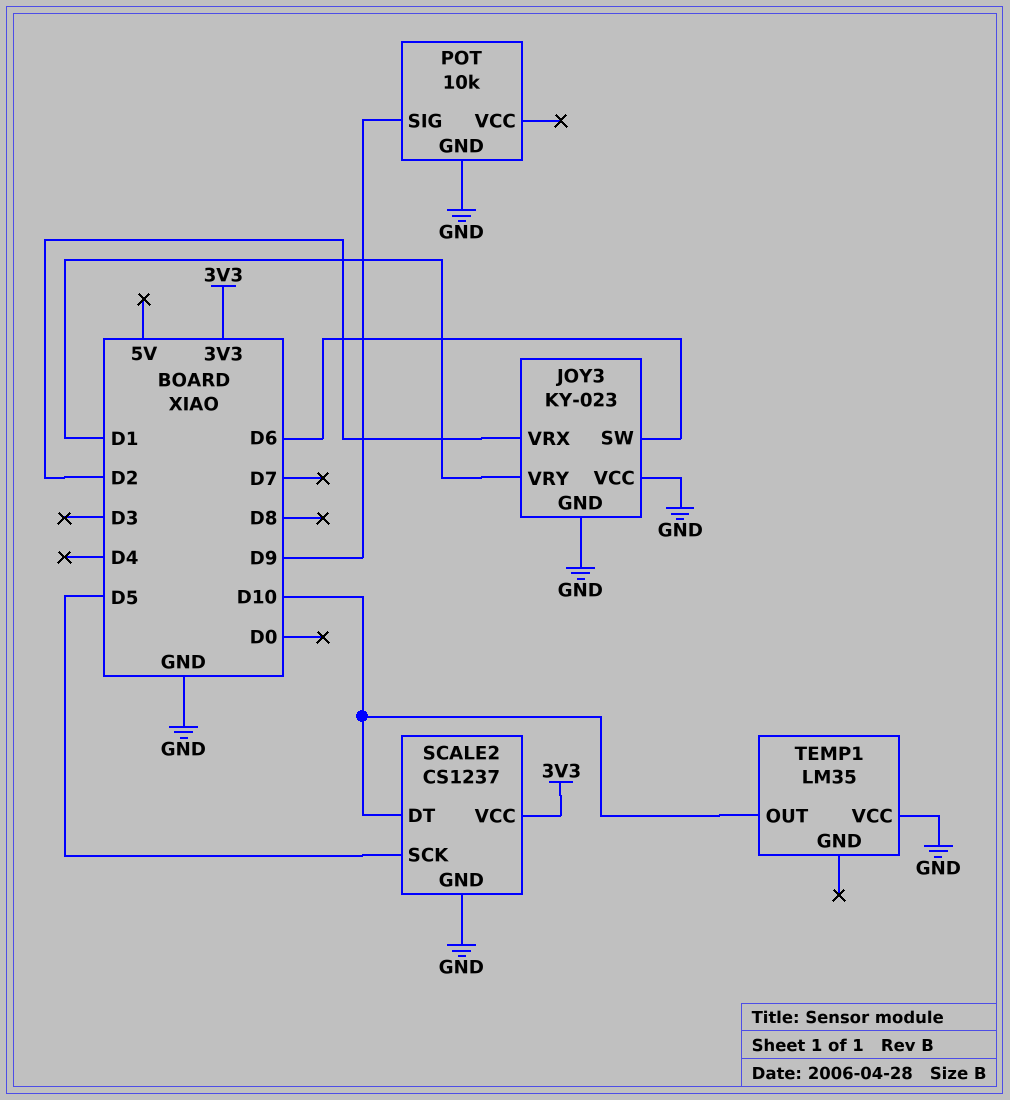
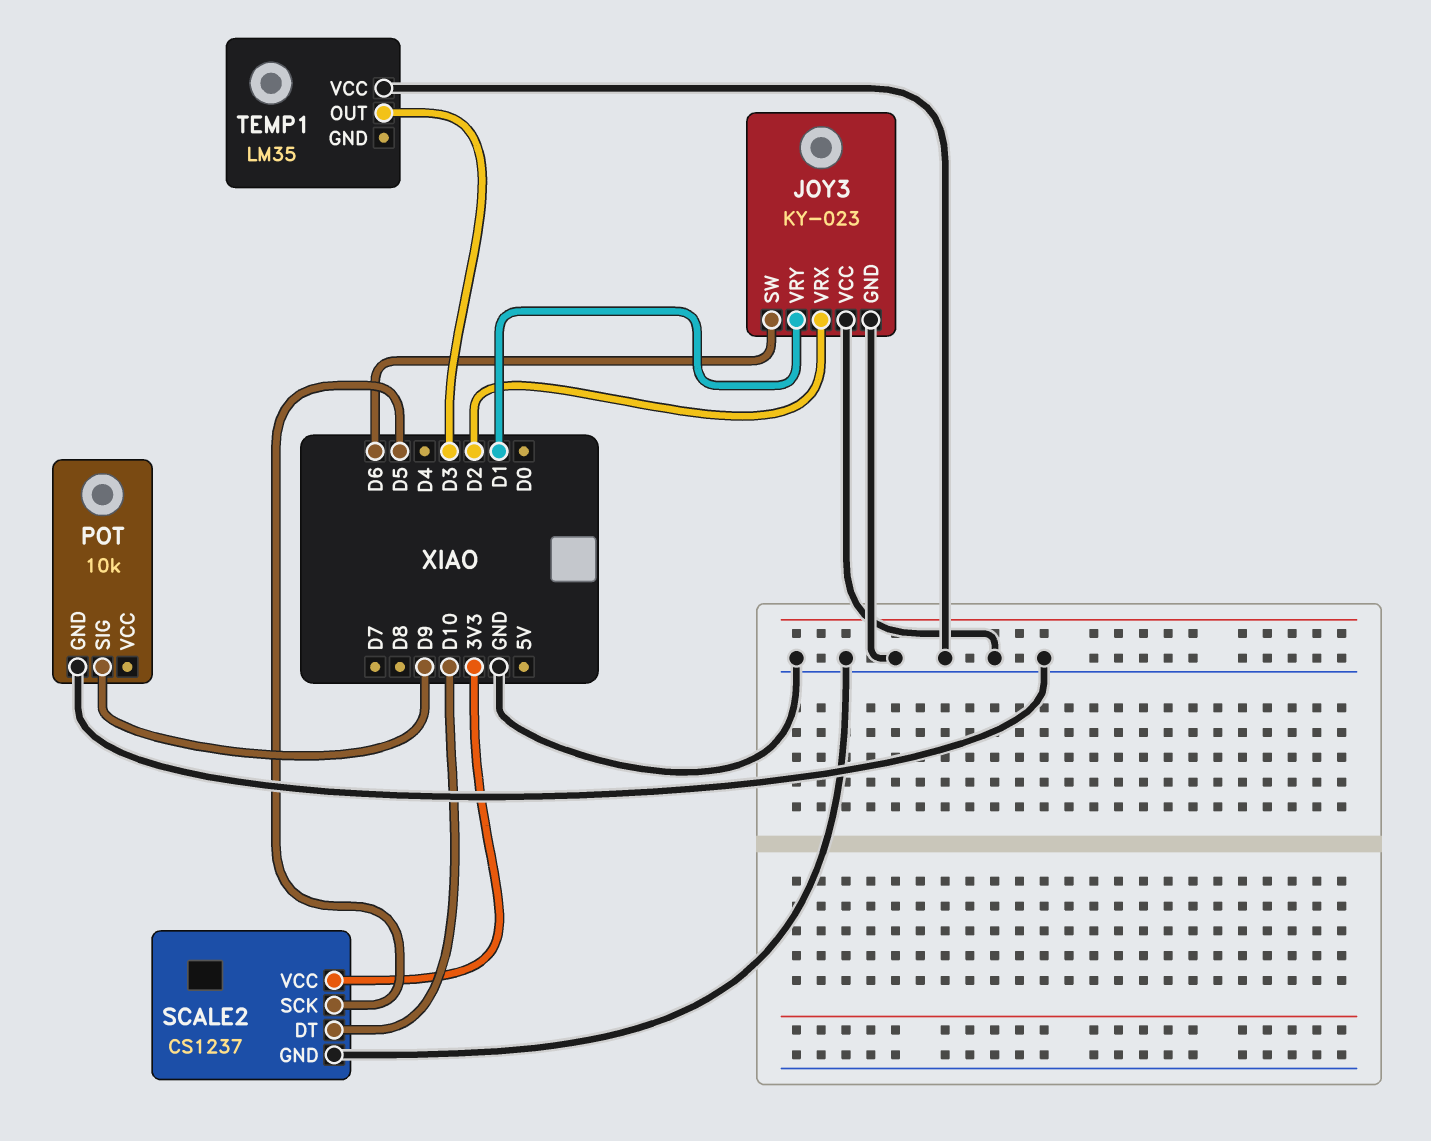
TEMP1 pin OUT: D10 -> D3

